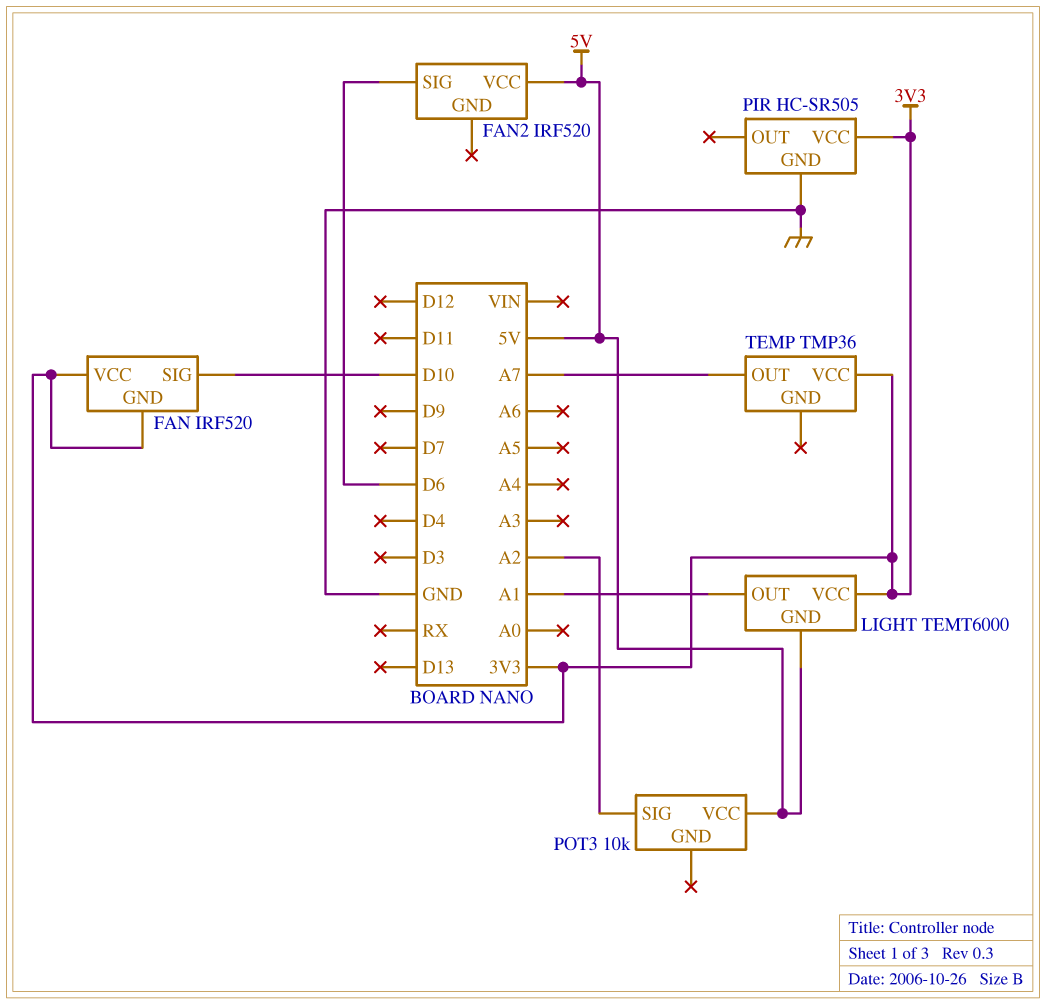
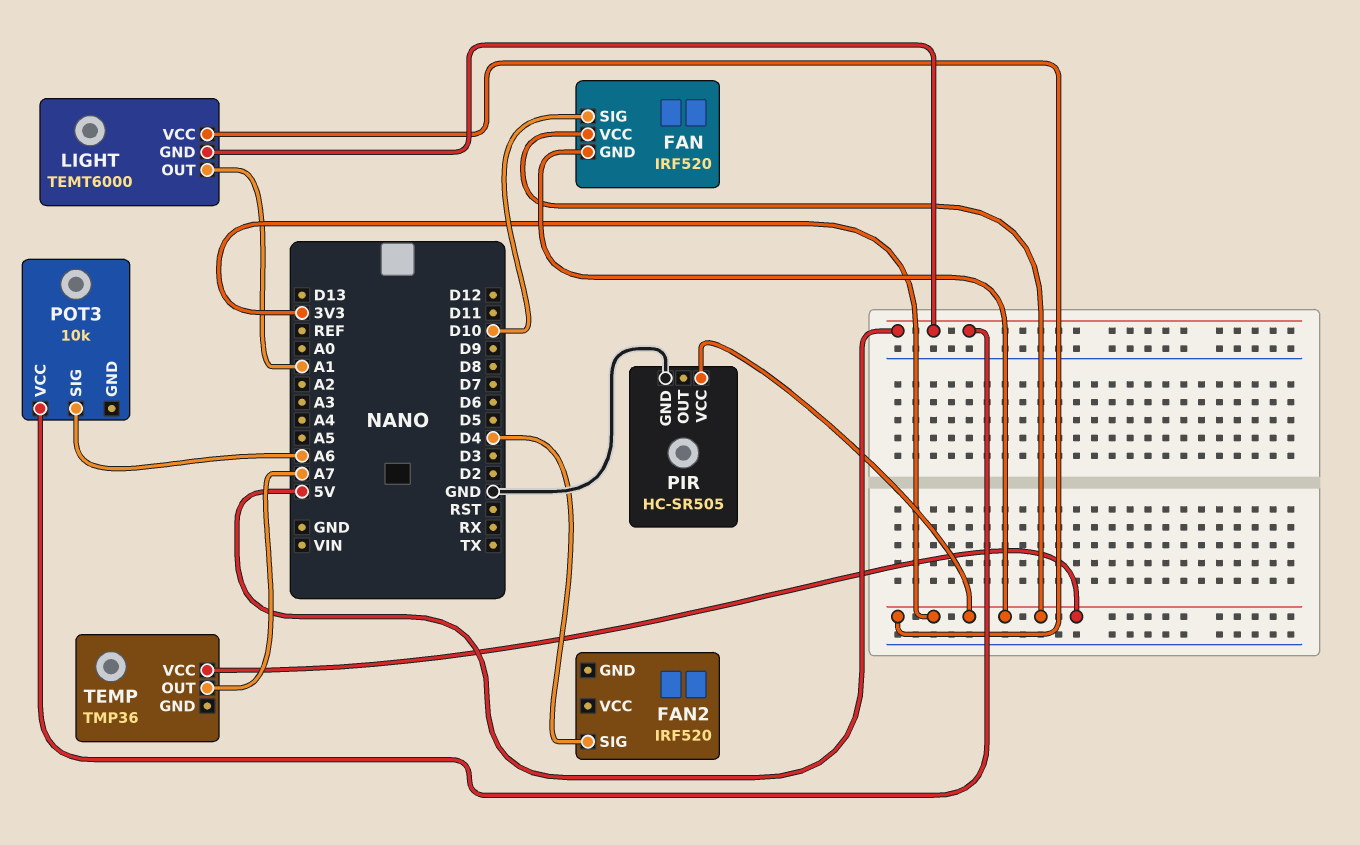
FAN2 pin SIG: D6 -> D4
FAN2 pin VCC: 5V -> none
POT3 pin SIG: A2 -> A6

